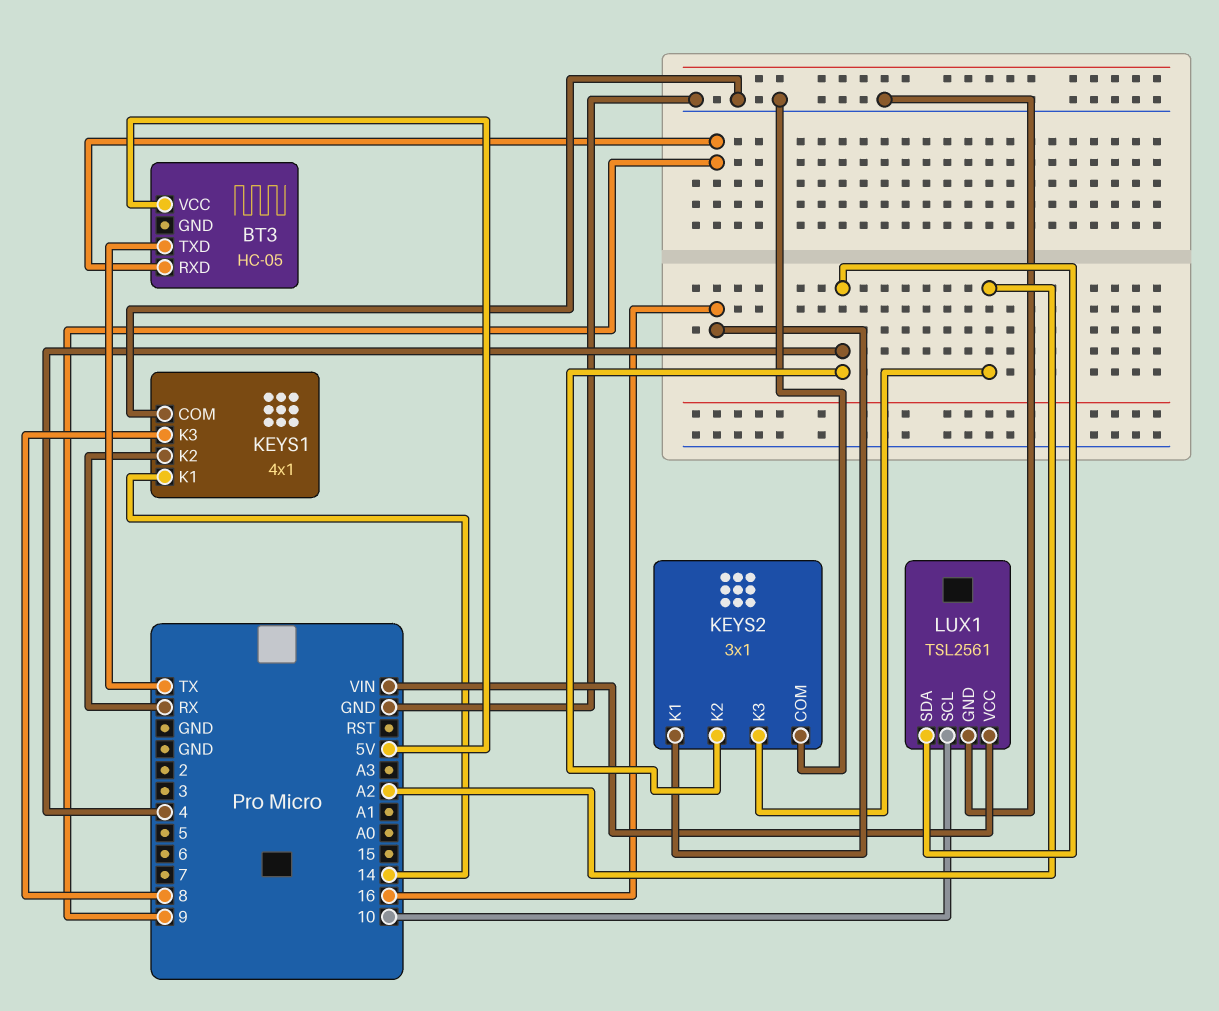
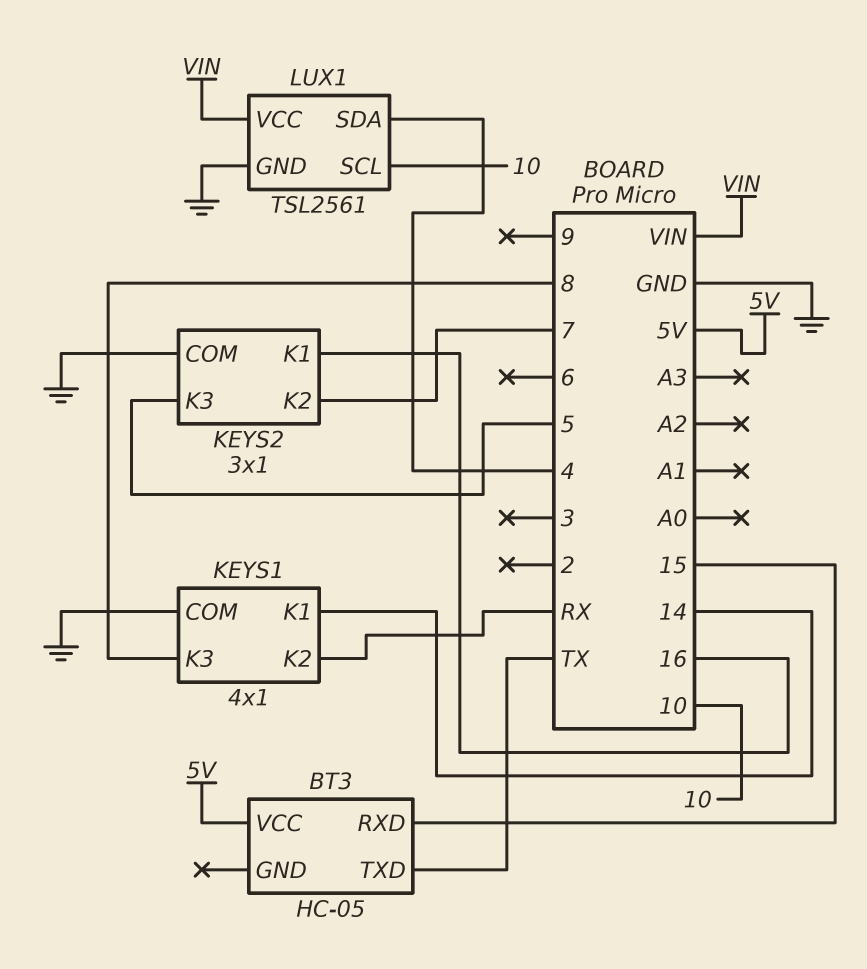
BT3 pin RXD: 9 -> 15
KEYS2 pin K2: 4 -> 7
KEYS2 pin K3: A2 -> 5

